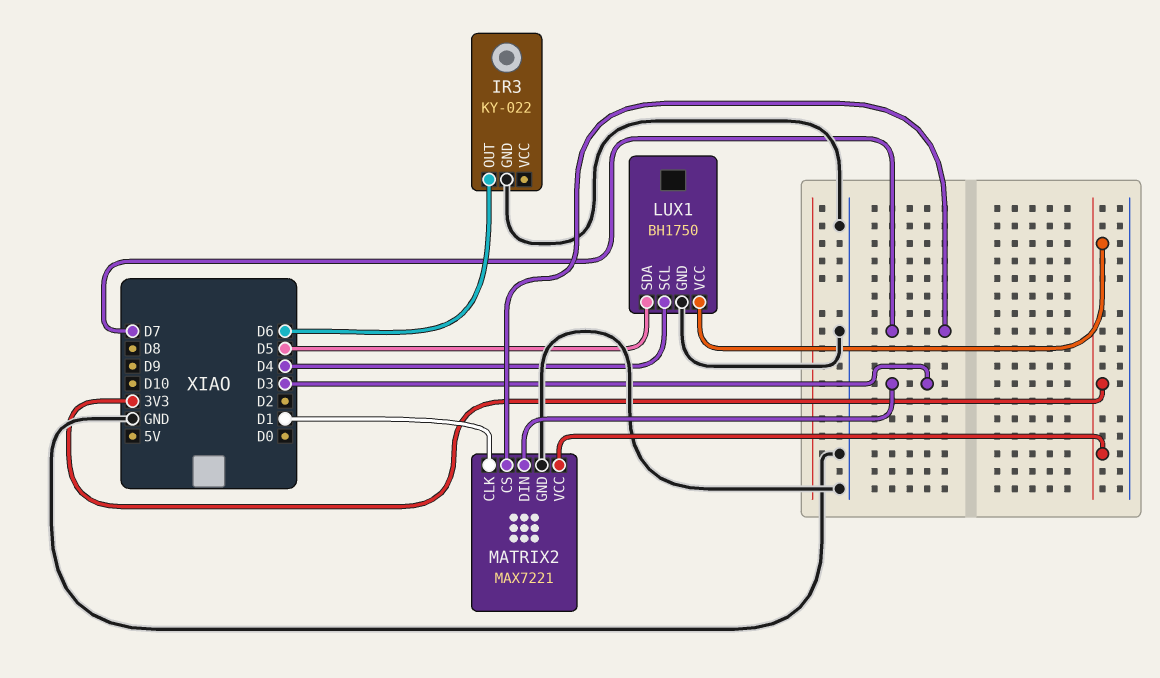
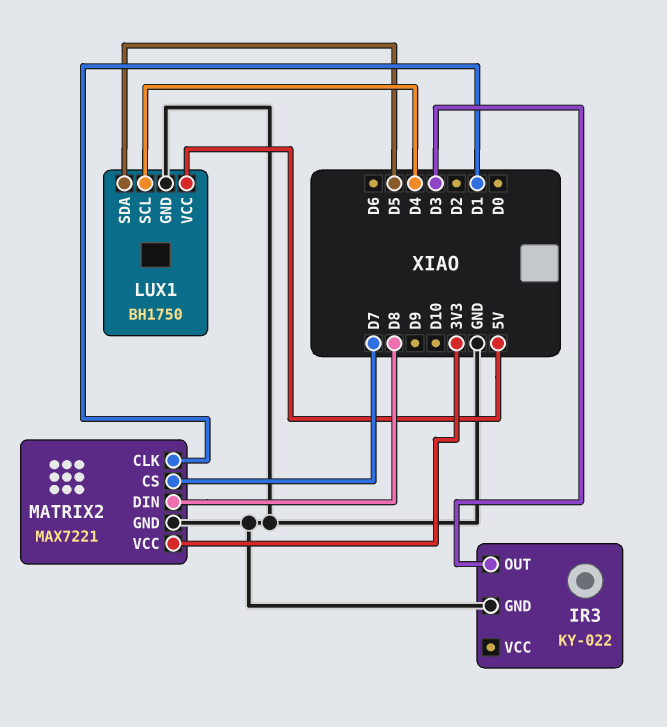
IR3 pin OUT: D6 -> D3
LUX1 pin VCC: 3V3 -> 5V
MATRIX2 pin DIN: D3 -> D8

